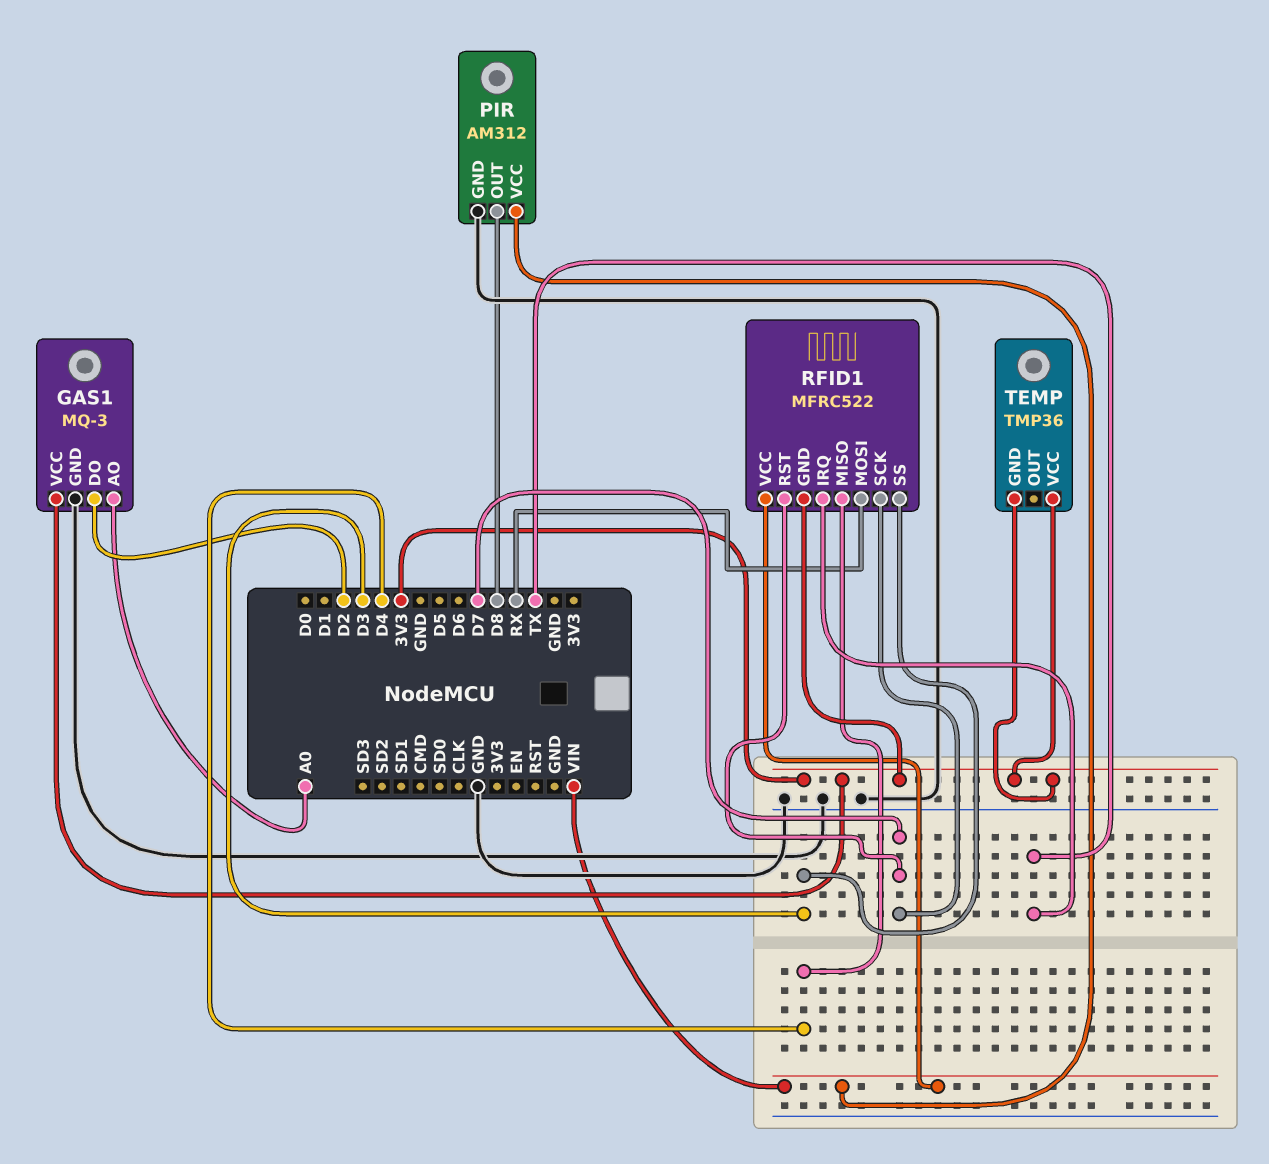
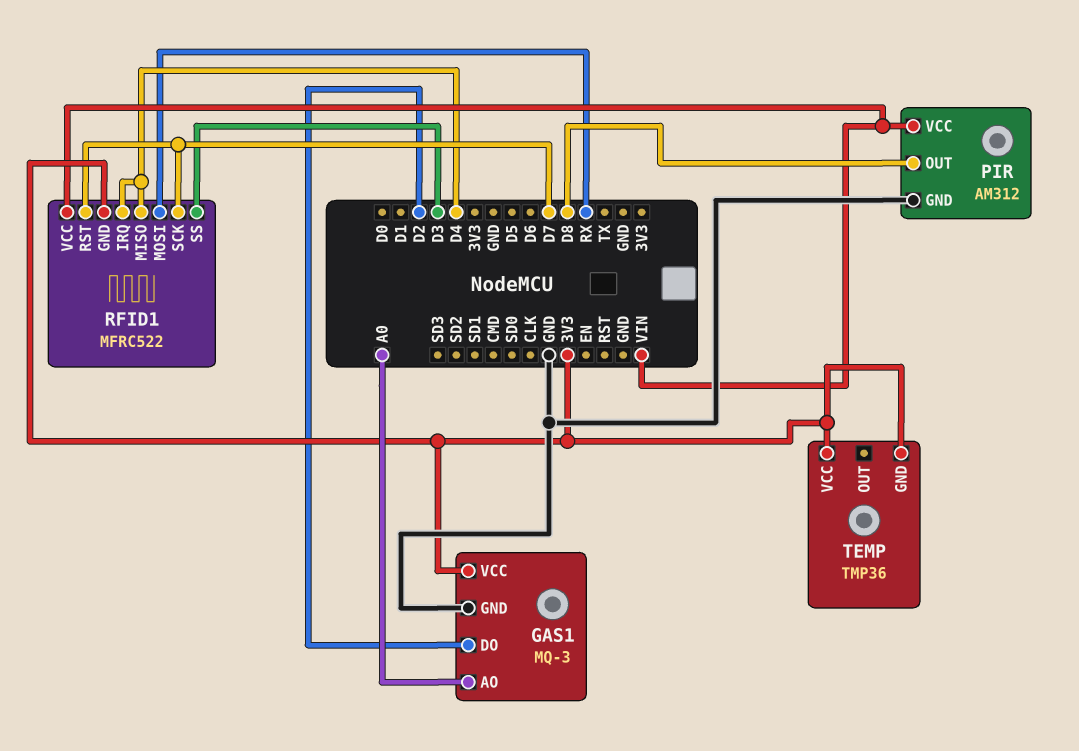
RFID1 pin IRQ: TX -> D4

